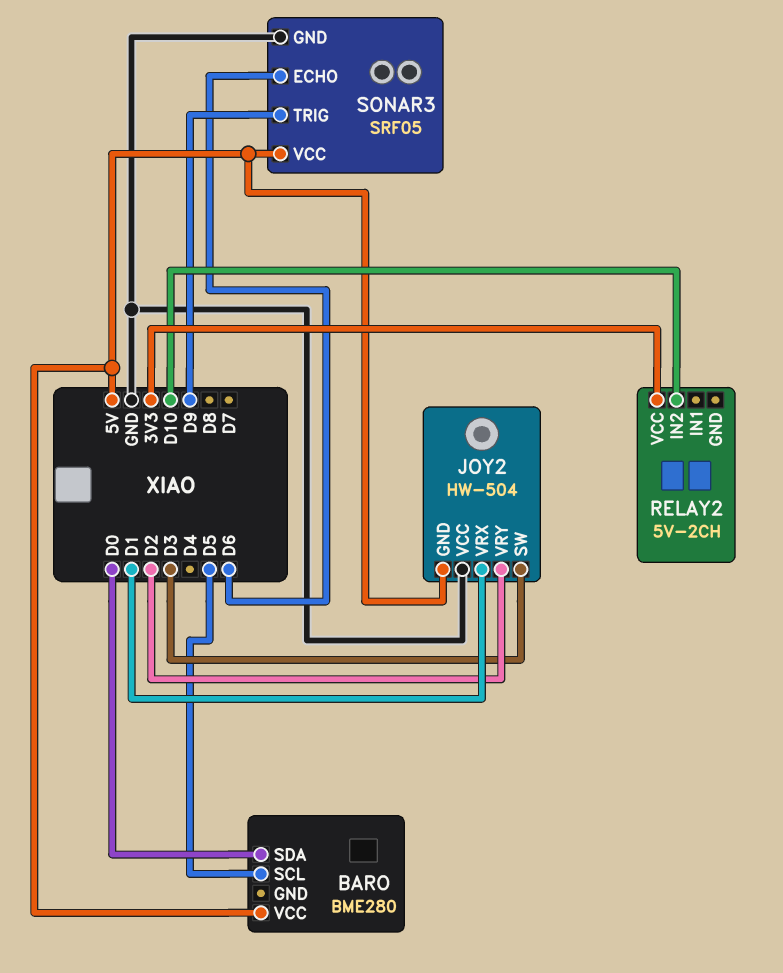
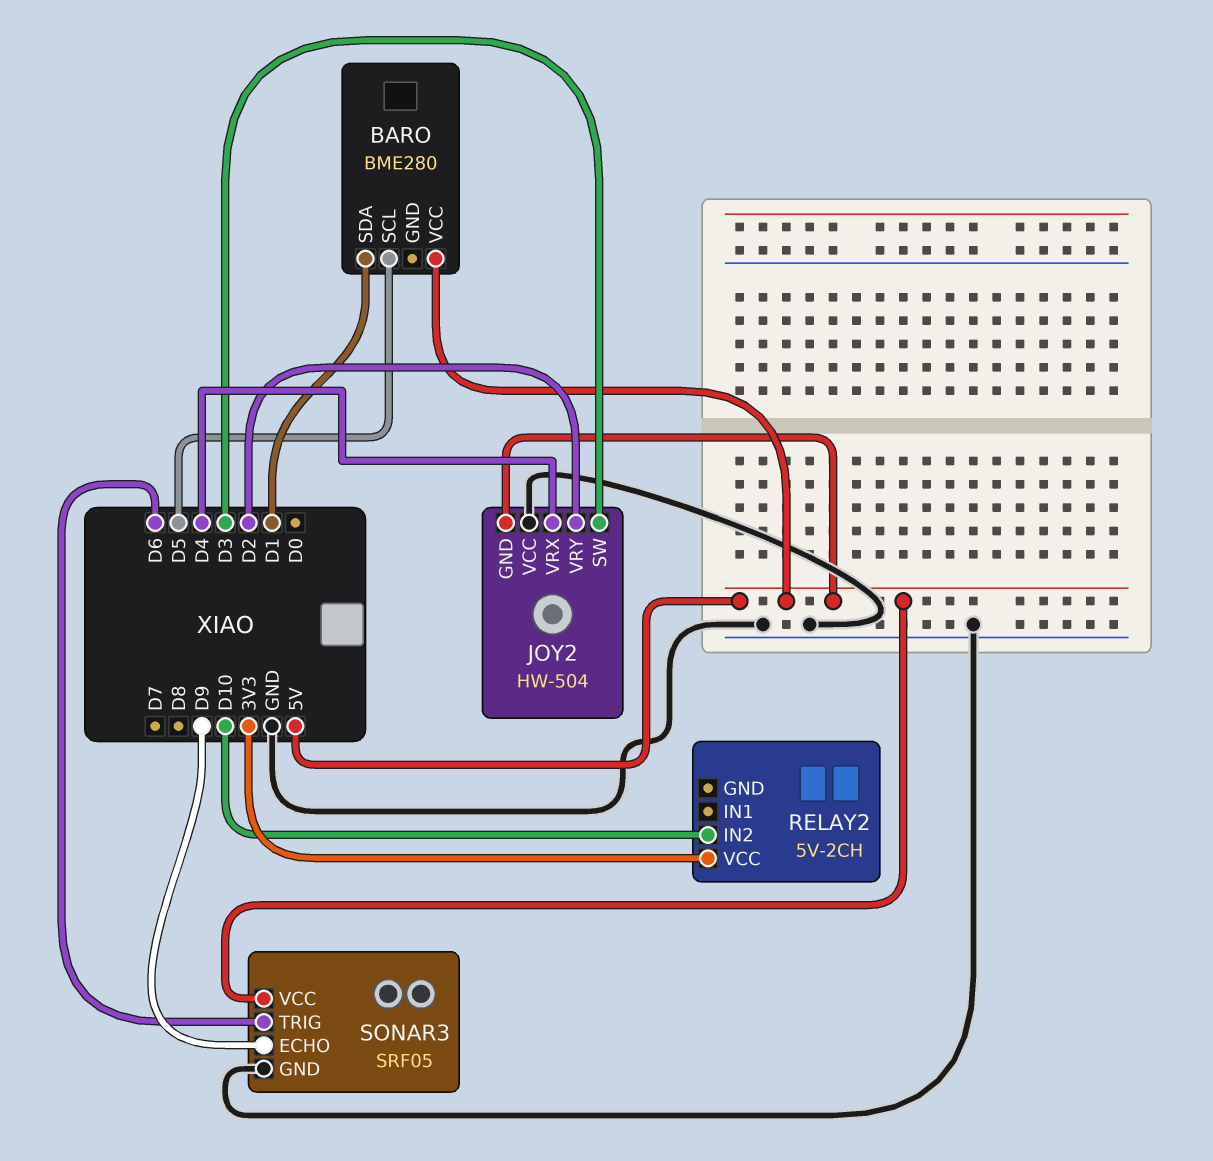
BARO pin SDA: D0 -> D1
JOY2 pin VRX: D1 -> D4
SONAR3 pin ECHO: D6 -> D9
SONAR3 pin TRIG: D9 -> D6

